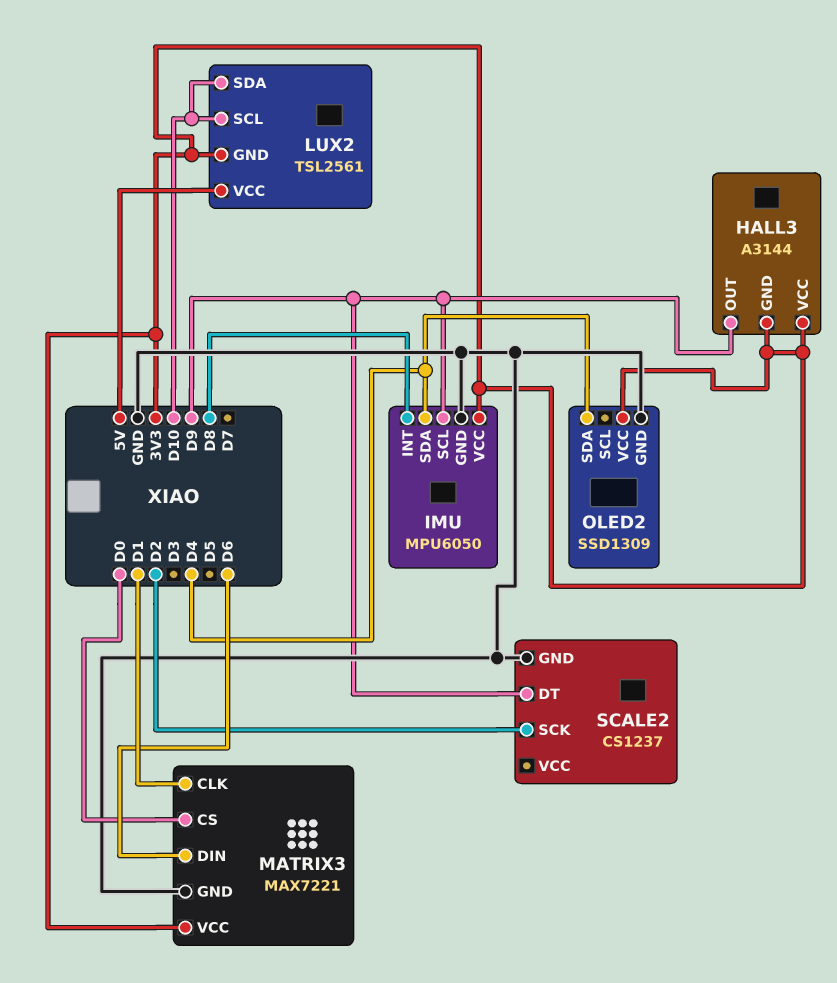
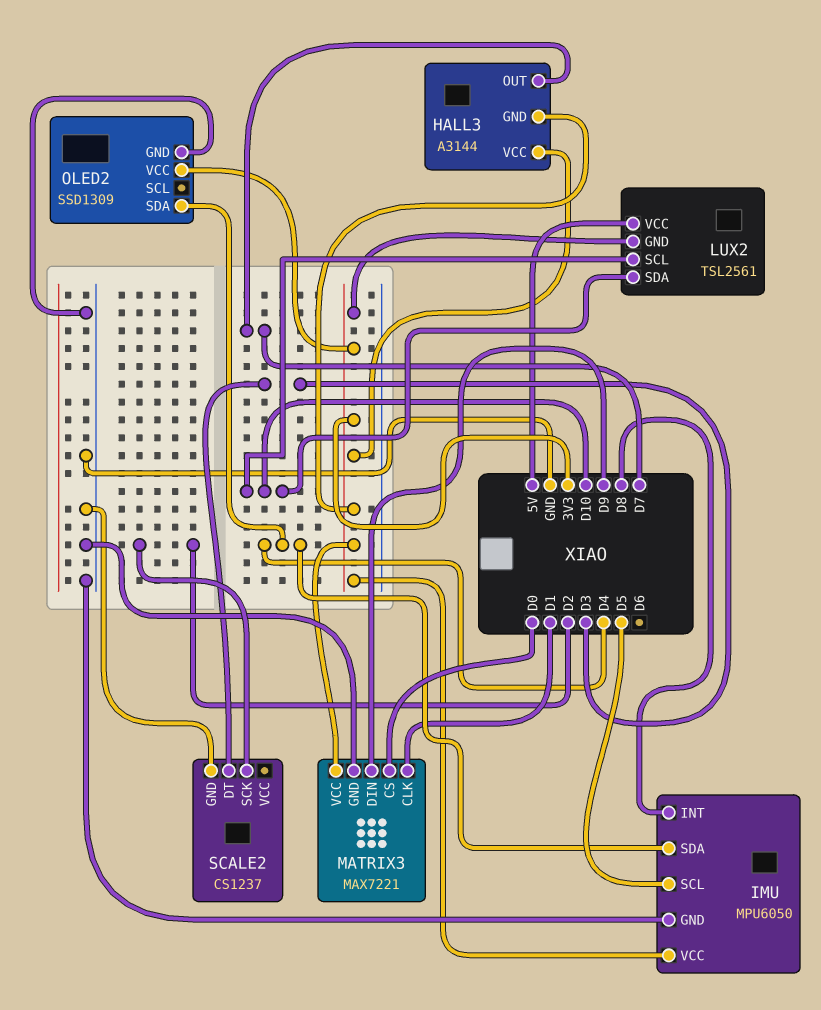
HALL3 pin OUT: D9 -> D7
IMU pin SCL: D9 -> D5
MATRIX3 pin DIN: D6 -> D9
SCALE2 pin DT: D9 -> D3

